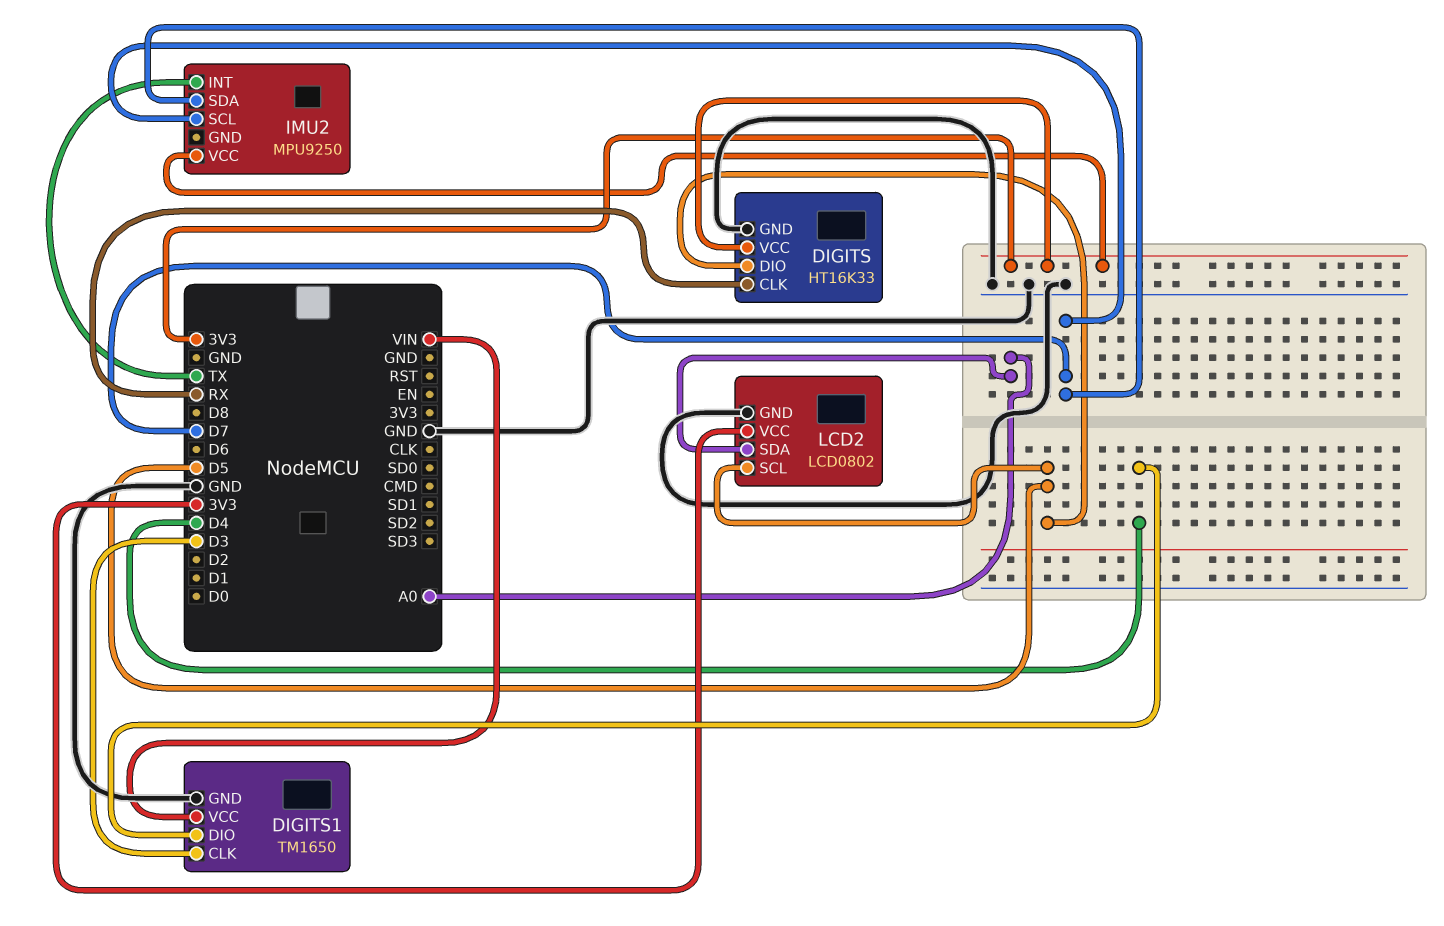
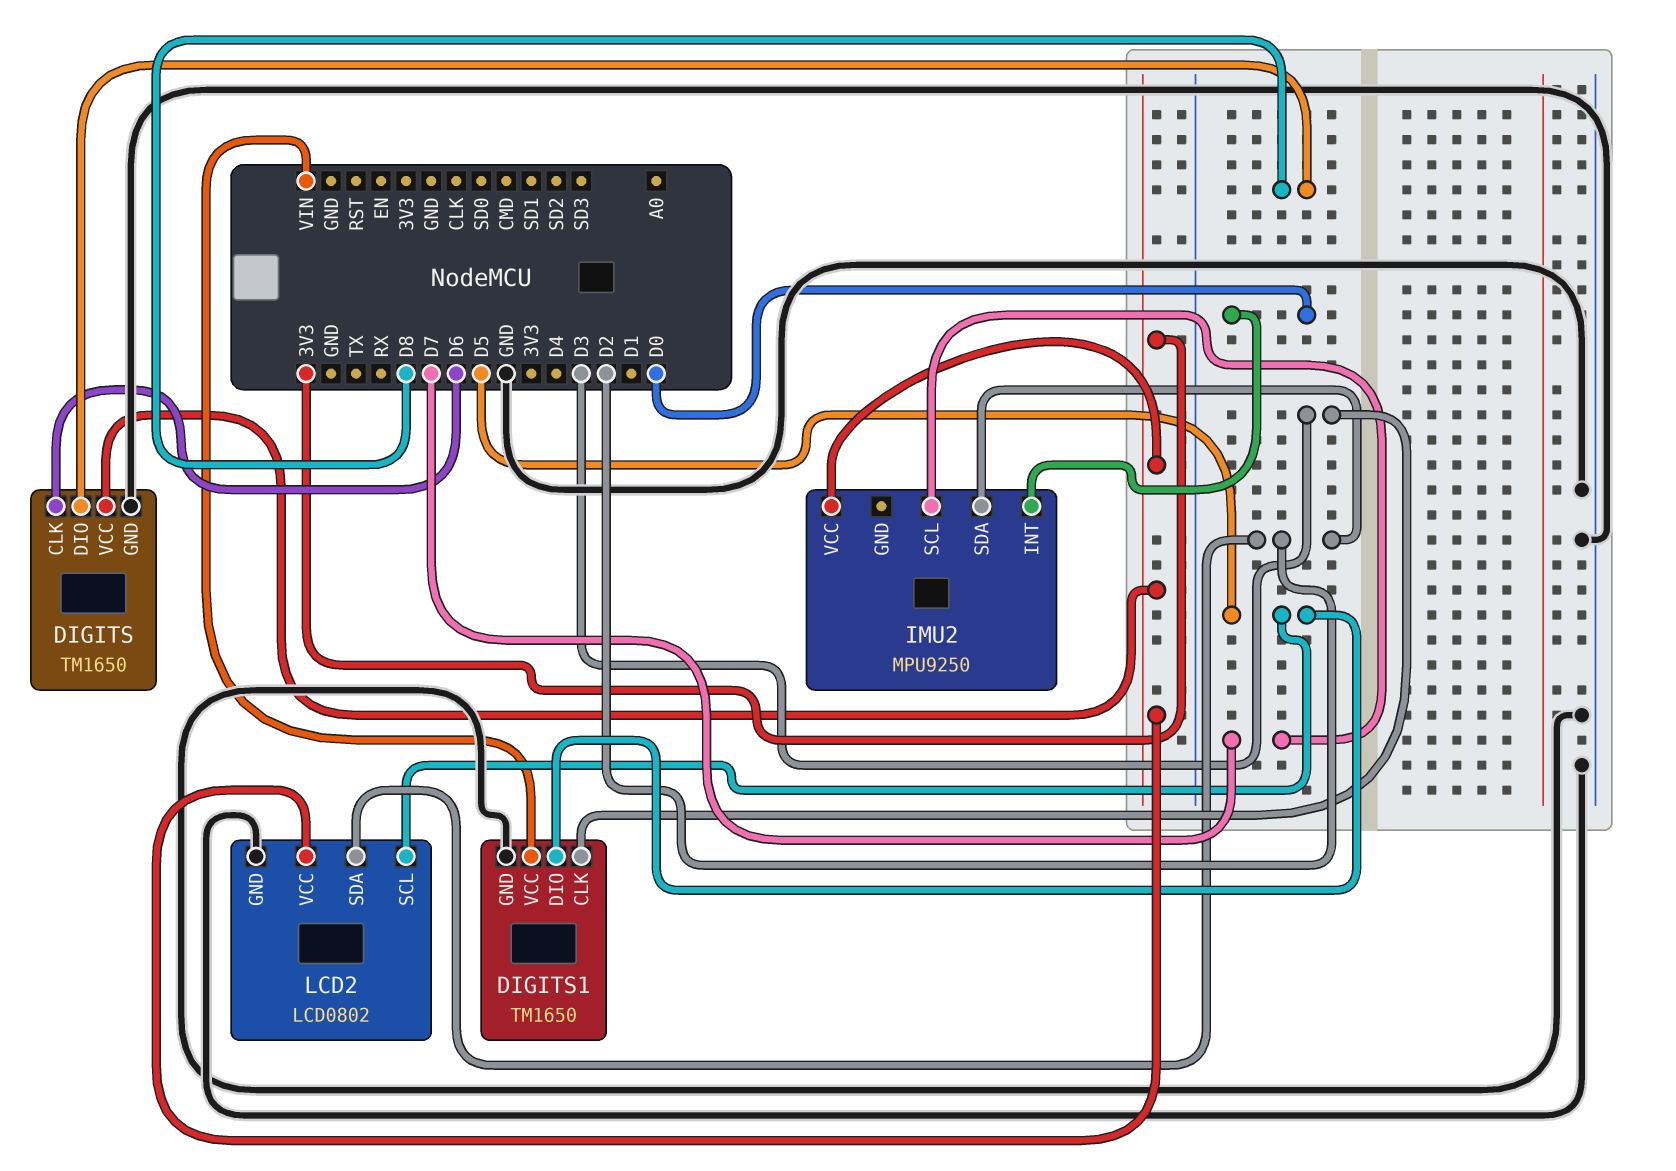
DIGITS: HT16K33 -> TM1650
DIGITS pin CLK: RX -> D6
DIGITS pin DIO: D5 -> D8
DIGITS1 pin DIO: D4 -> D5
IMU2 pin INT: TX -> D0
IMU2 pin SDA: D7 -> D2
LCD2 pin SDA: A0 -> D2

